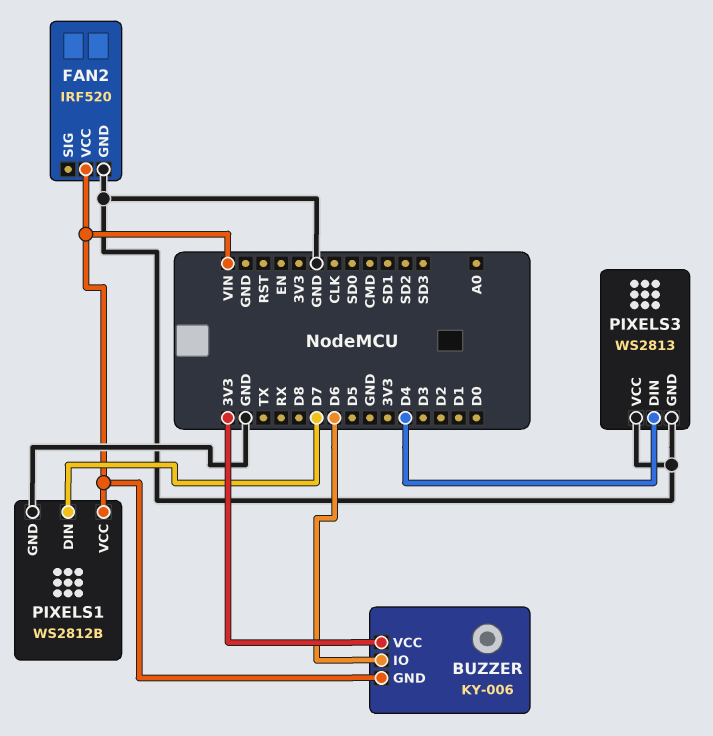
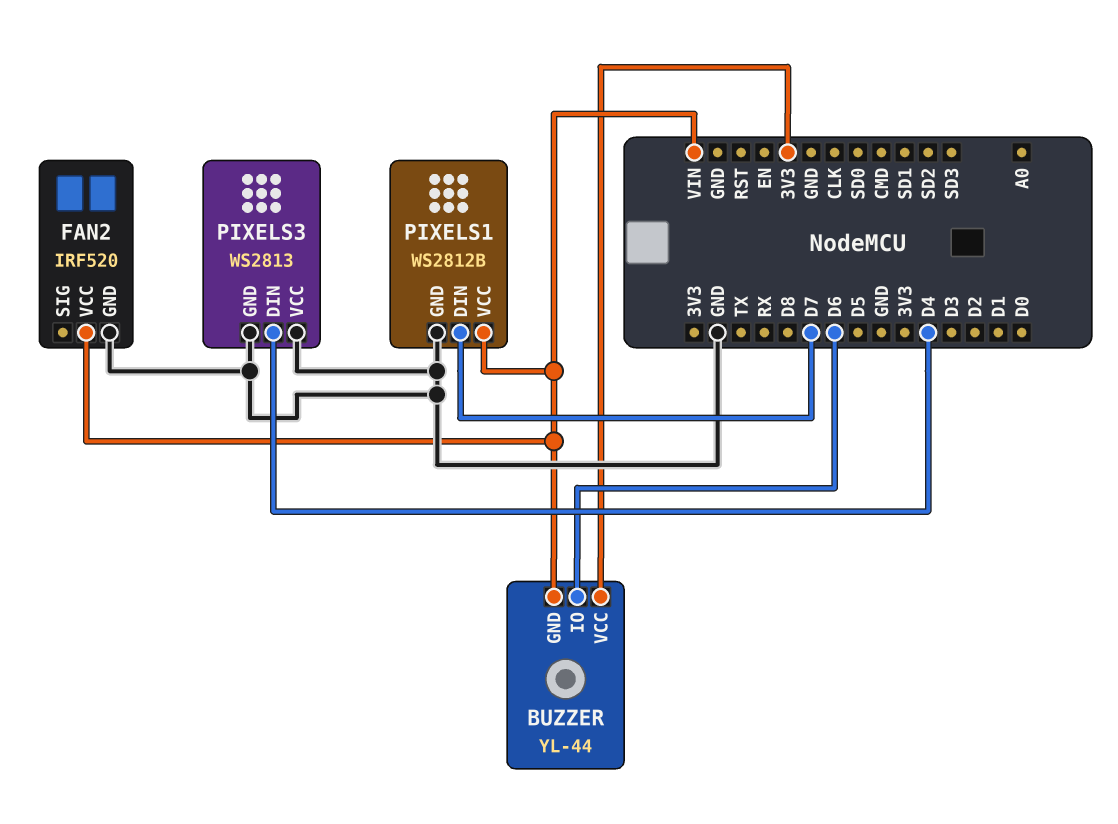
BUZZER: KY-006 -> YL-44

